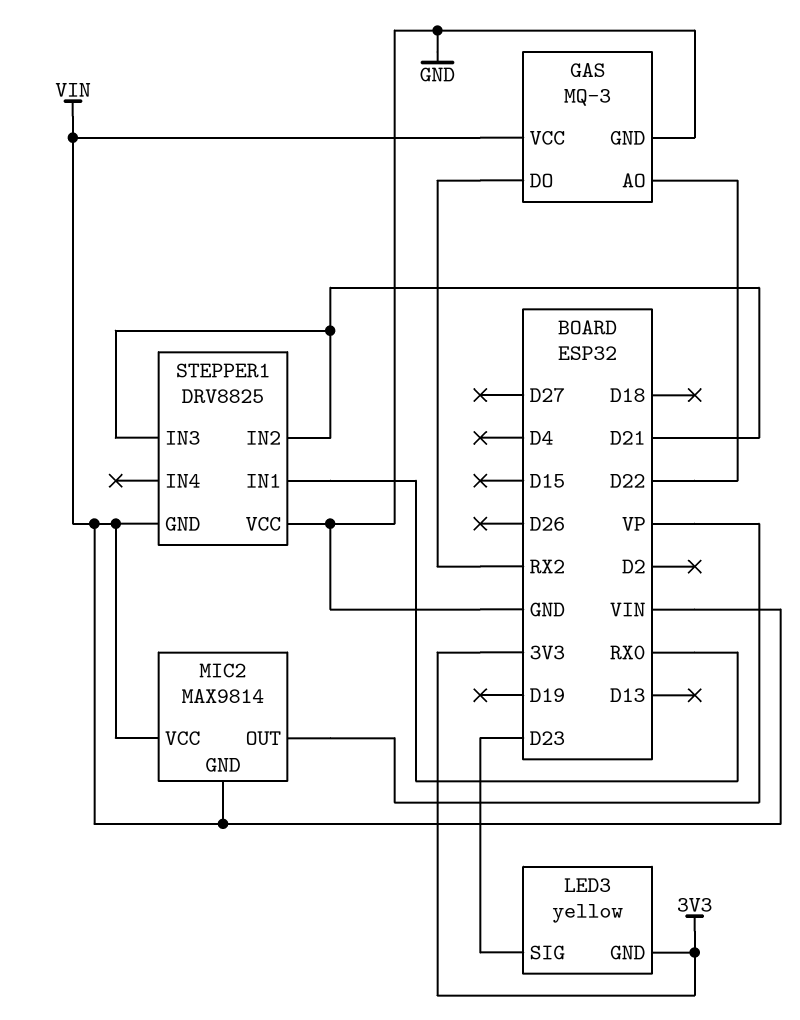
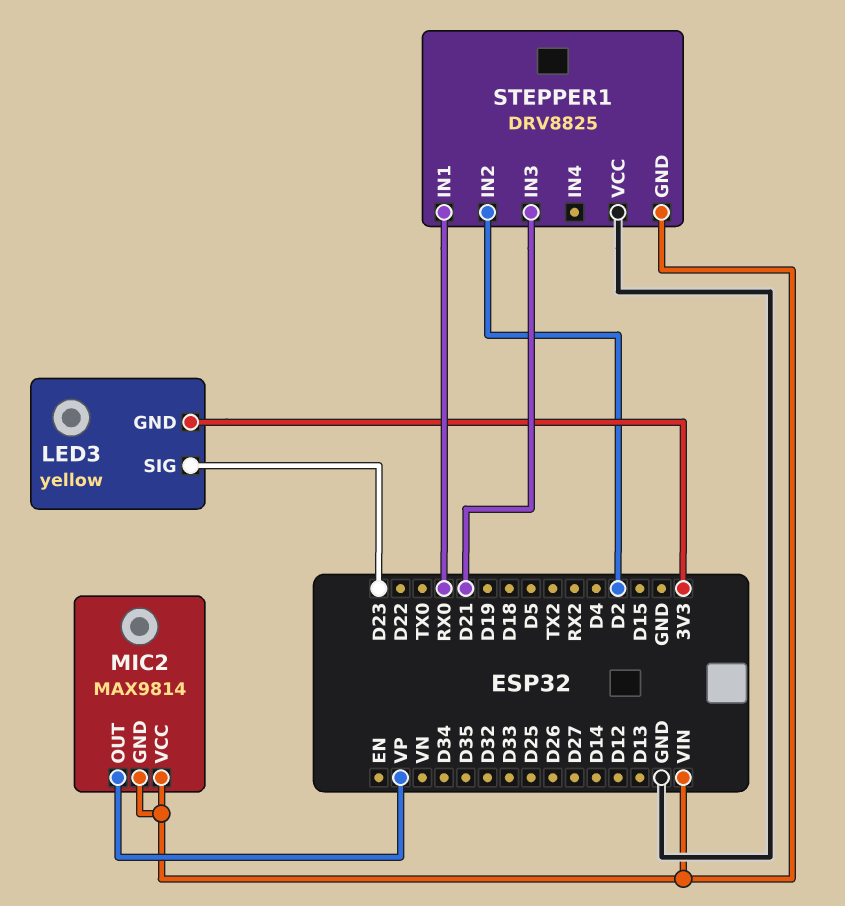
GAS: MQ-3 -> none
GAS pin AO: D22 -> none
GAS pin DO: RX2 -> none
GAS pin GND: GND -> none
GAS pin VCC: VIN -> none
STEPPER1 pin IN2: D21 -> D2

